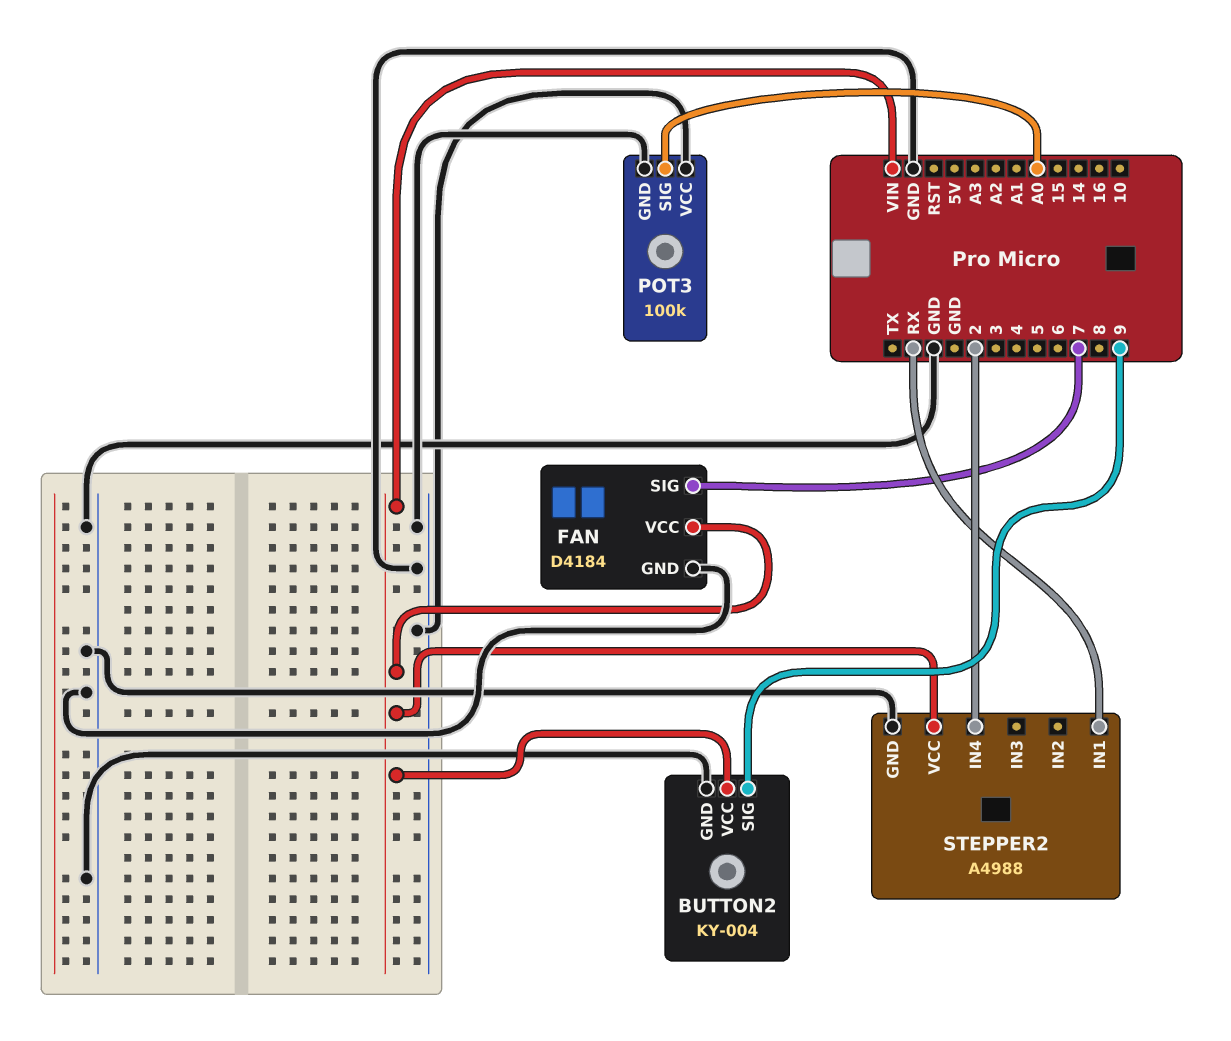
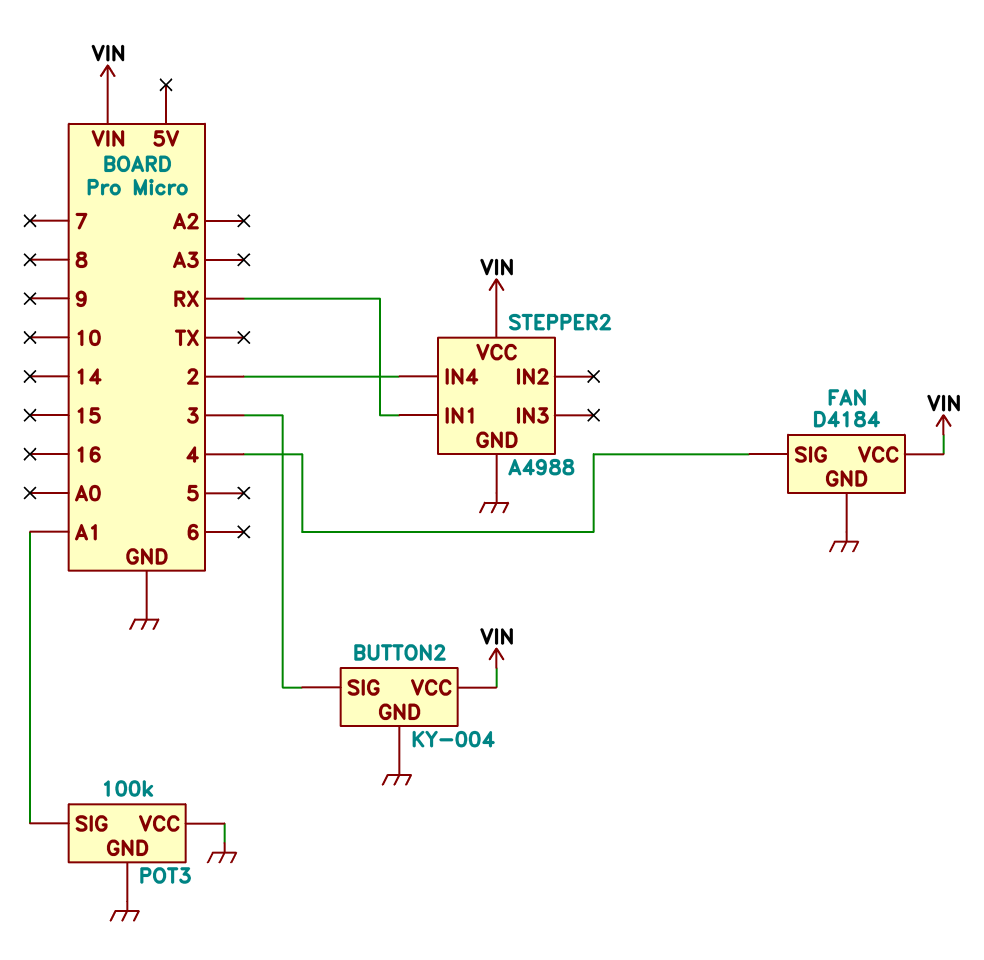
BUTTON2 pin SIG: 9 -> 3
FAN pin SIG: 7 -> 4
POT3 pin SIG: A0 -> A1

